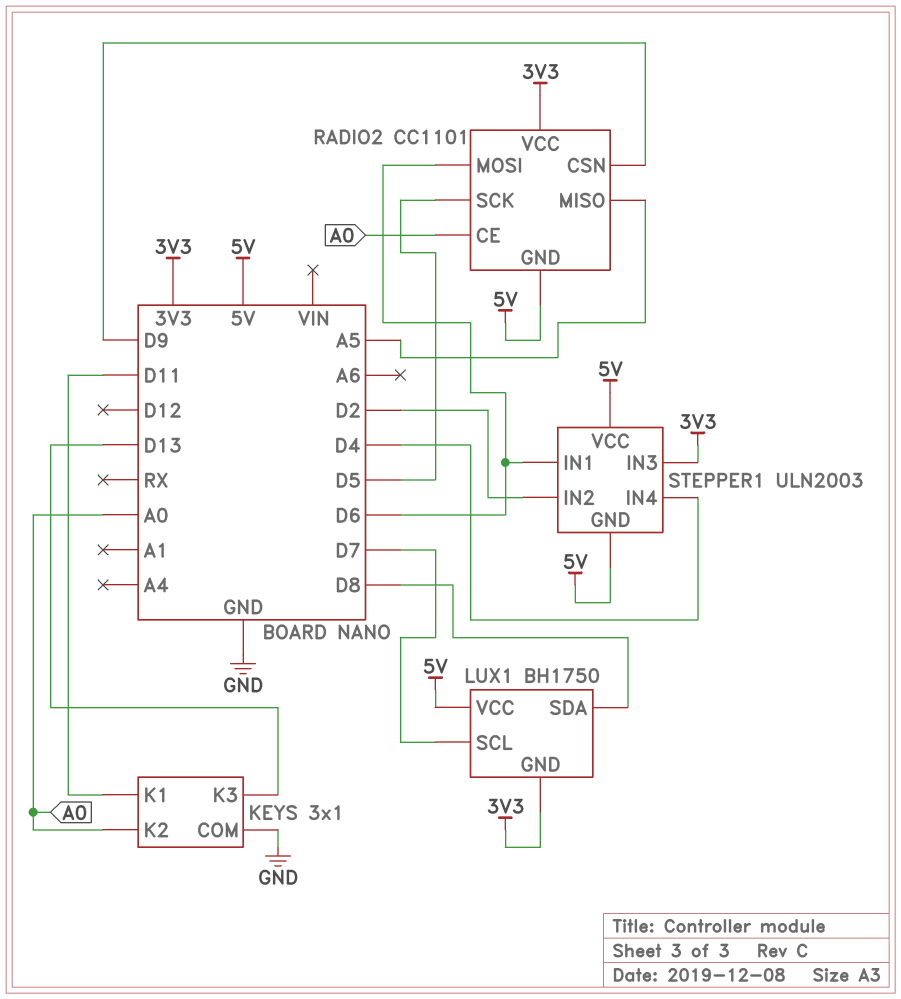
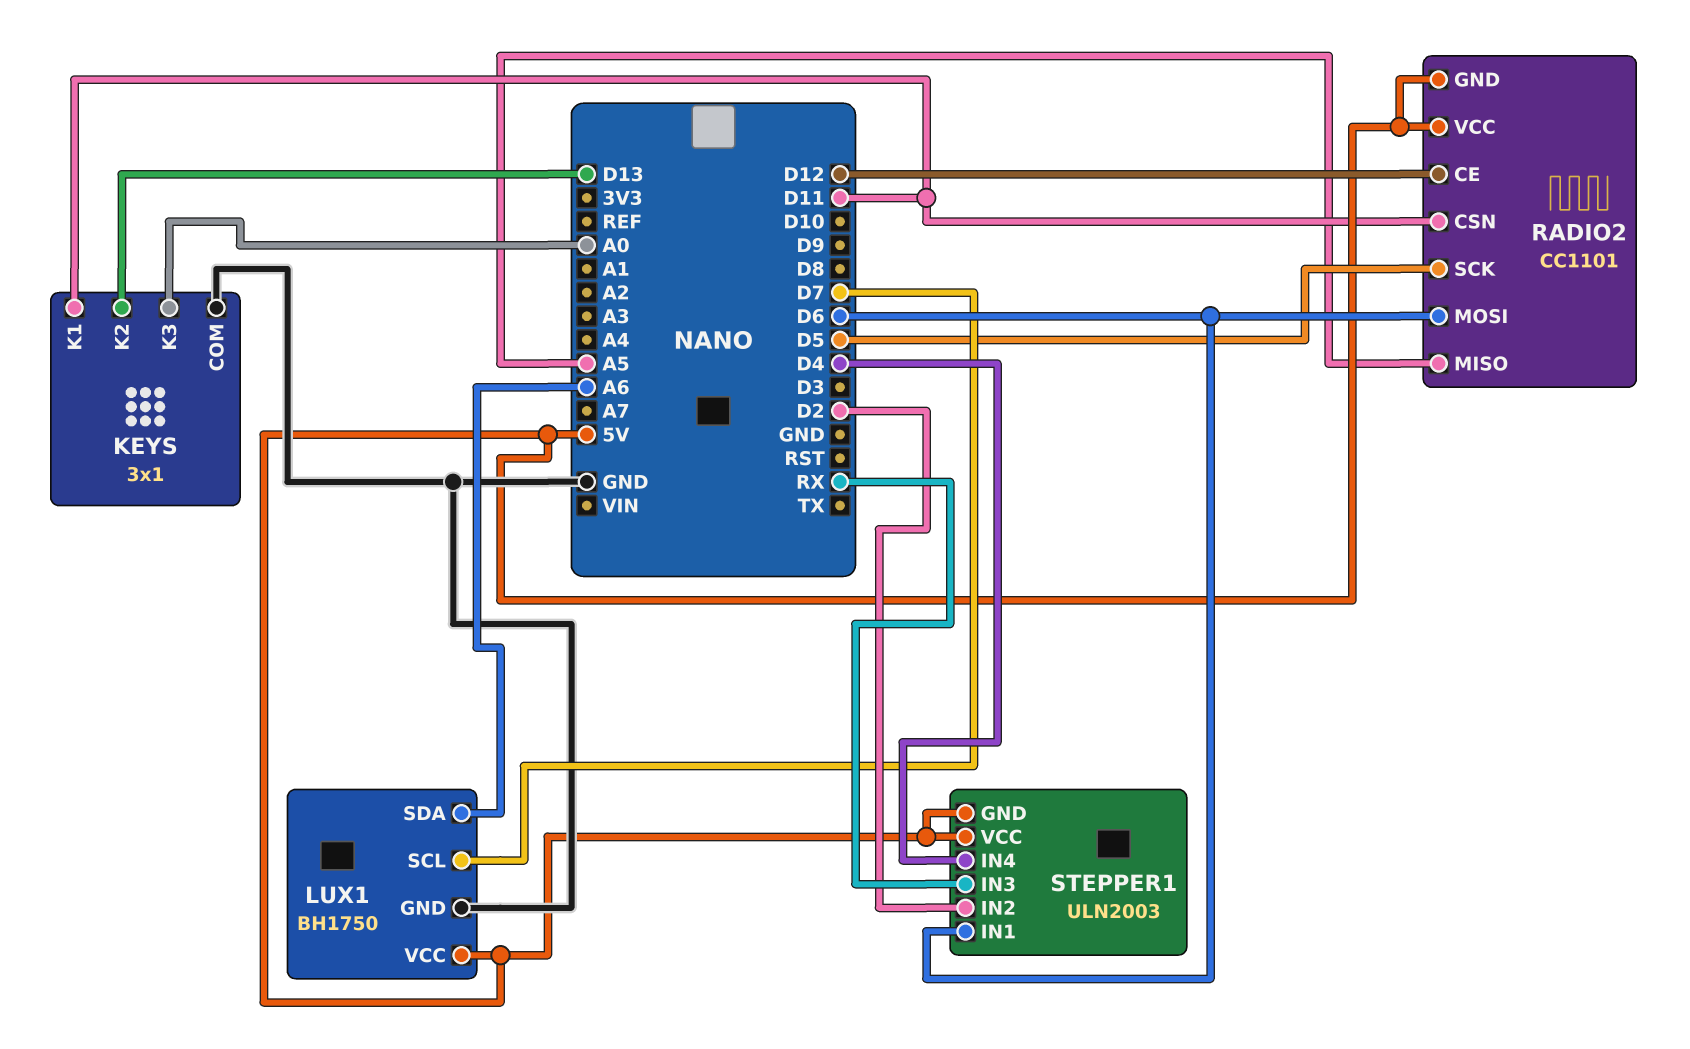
KEYS pin K2: A0 -> D13
KEYS pin K3: D13 -> A0
LUX1 pin GND: 3V3 -> GND
LUX1 pin SDA: D8 -> A6
RADIO2 pin CE: A0 -> D12
RADIO2 pin CSN: D9 -> D11
RADIO2 pin VCC: 3V3 -> 5V
STEPPER1 pin IN3: 3V3 -> RX

